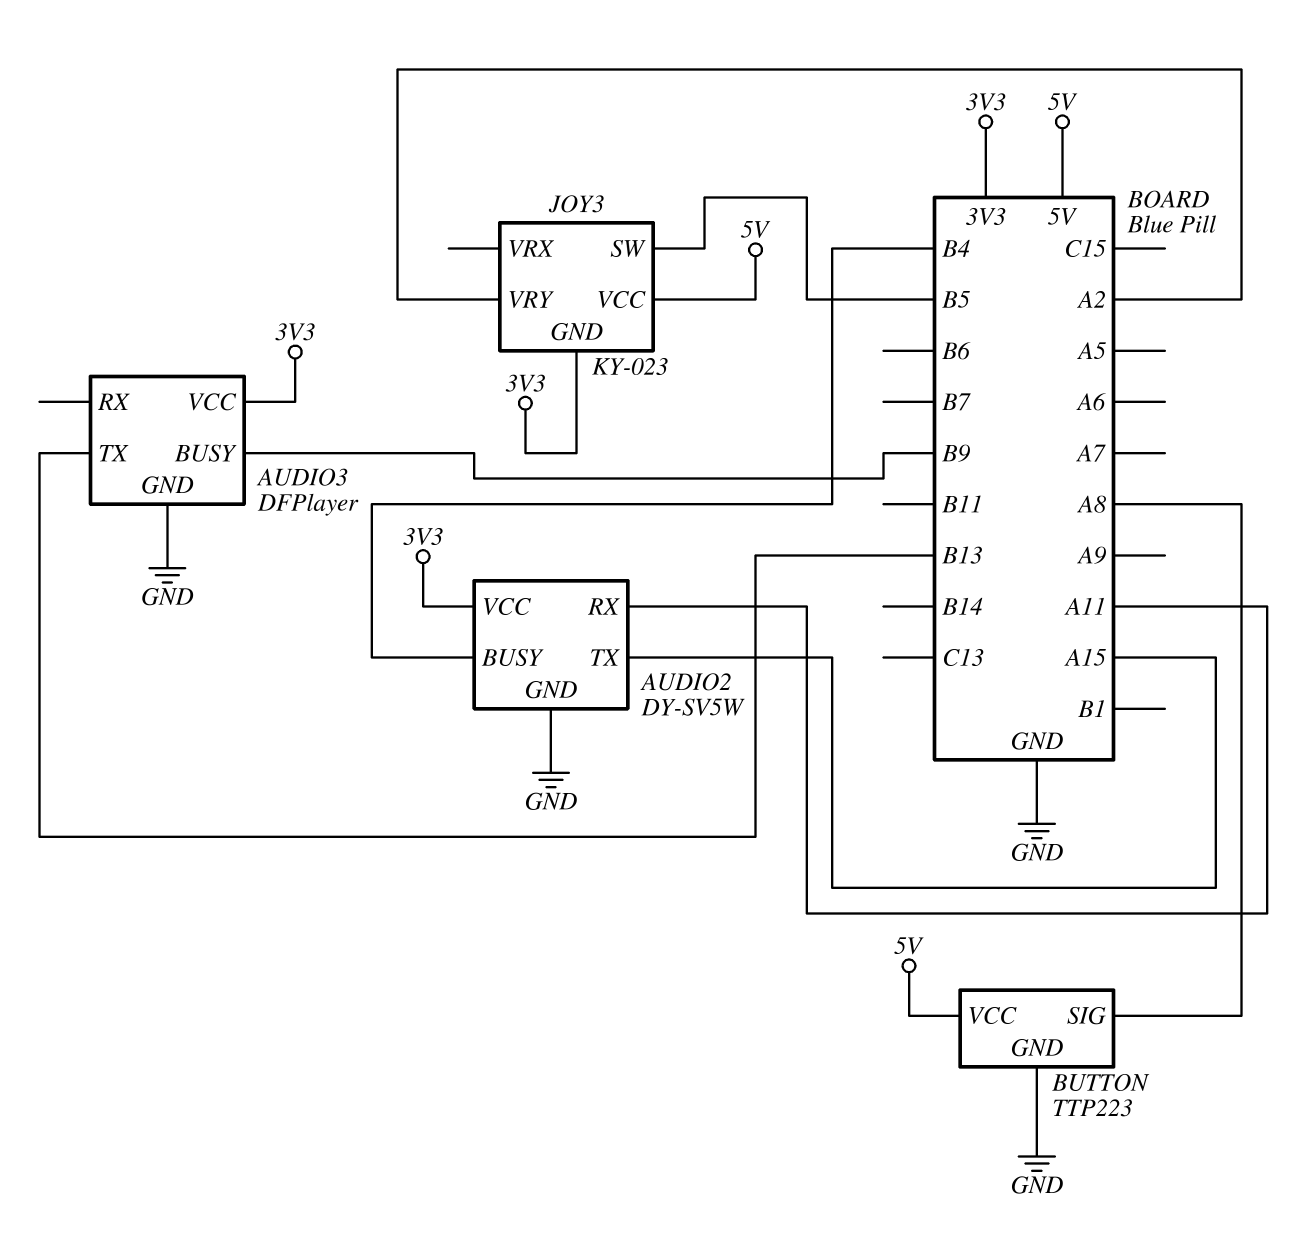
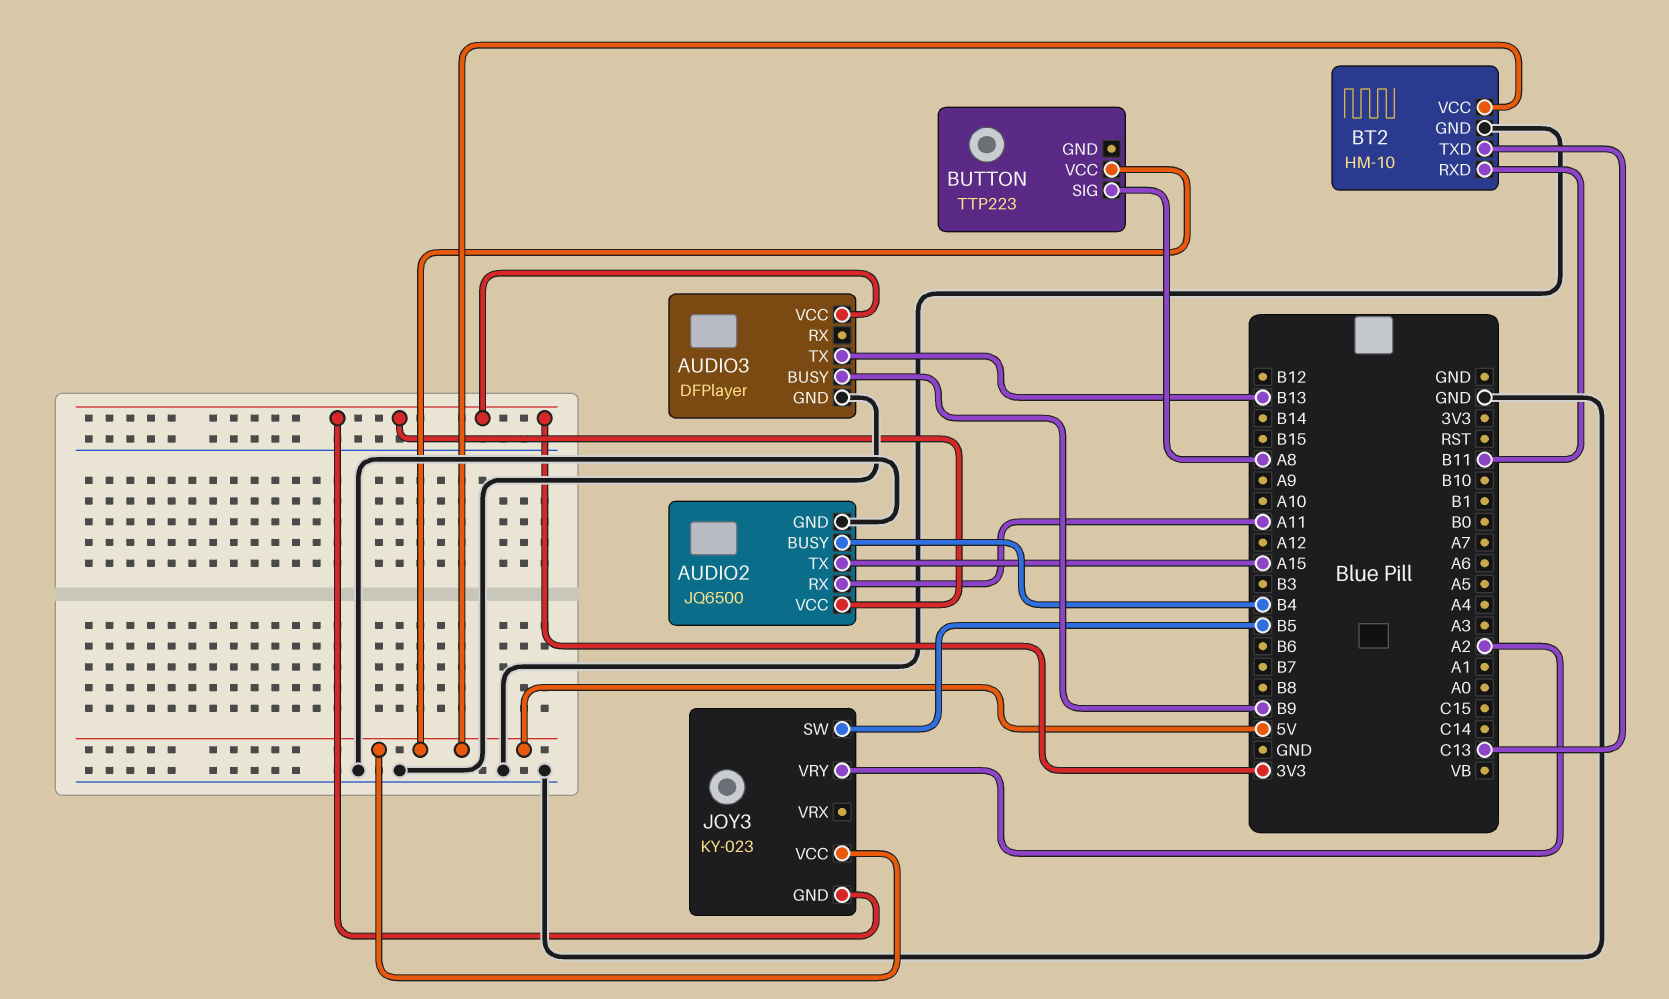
AUDIO2: DY-SV5W -> JQ6500
BT2: none -> HM-10
BT2 pin GND: none -> GND
BT2 pin RXD: none -> B11
BT2 pin TXD: none -> C13
BT2 pin VCC: none -> 5V
BUTTON pin GND: GND -> none

